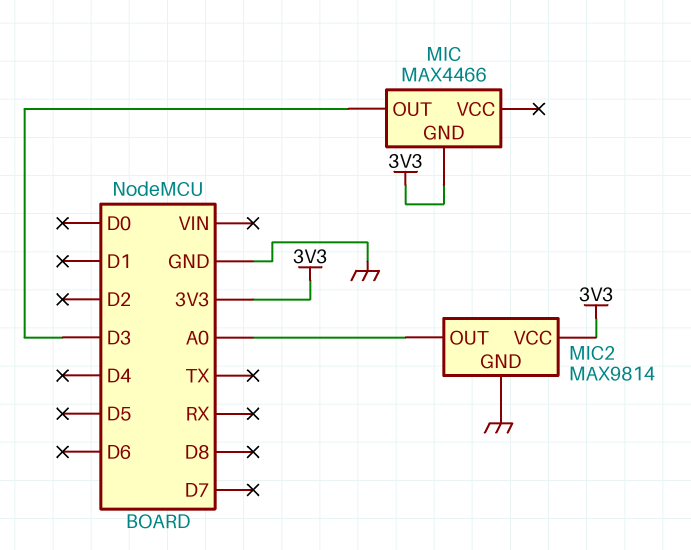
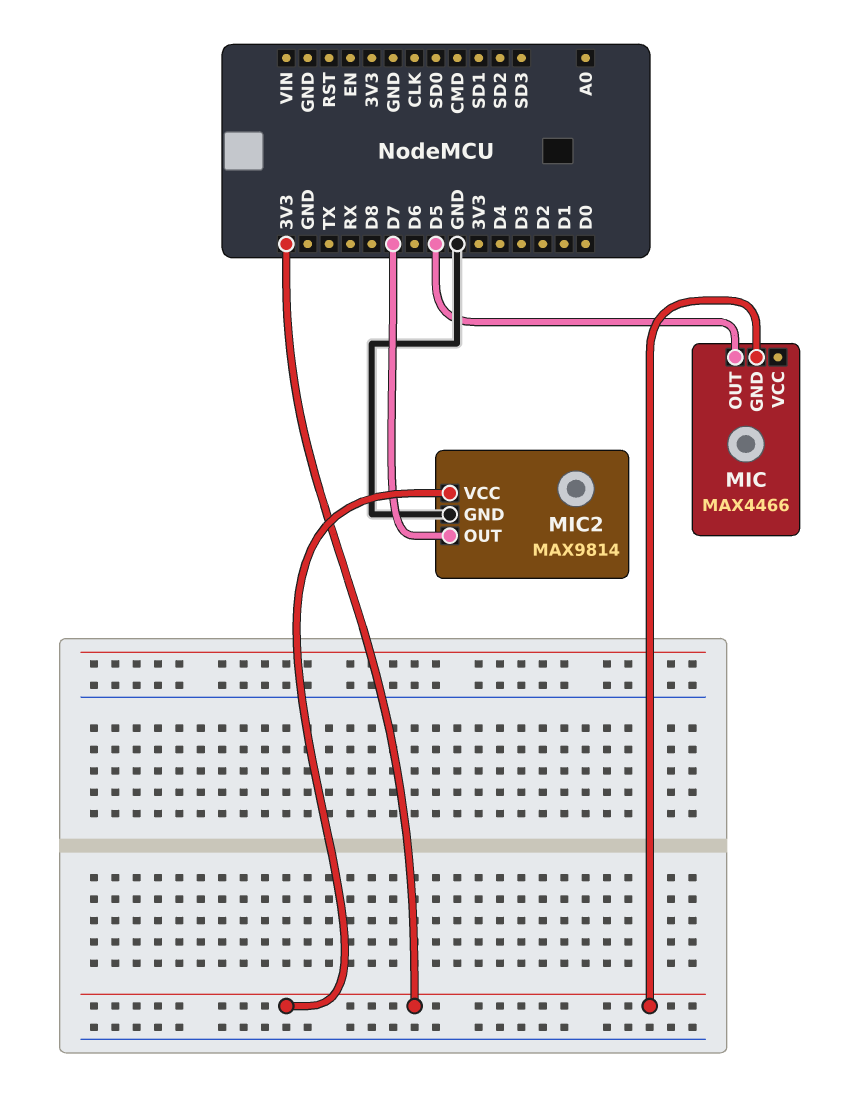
MIC pin OUT: D3 -> D5
MIC2 pin OUT: A0 -> D7

